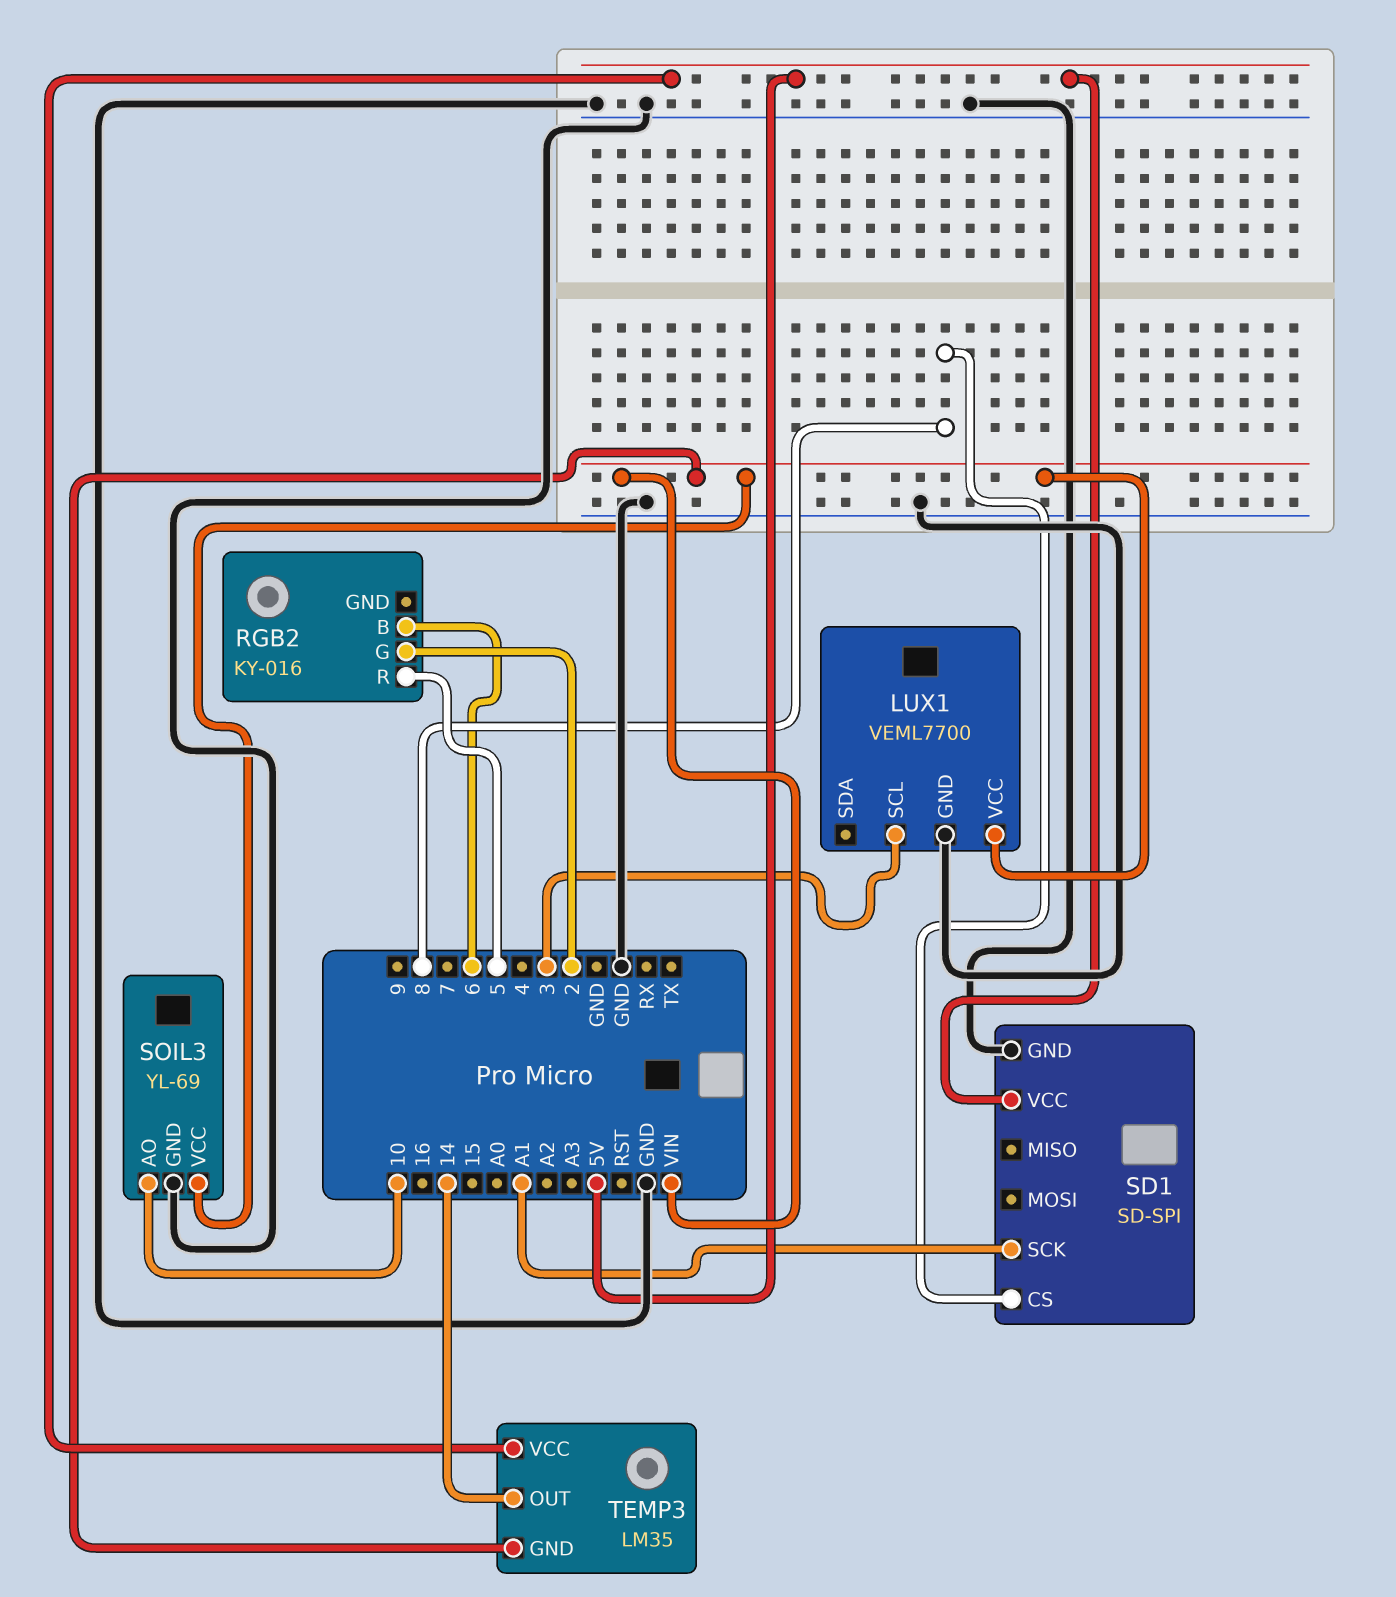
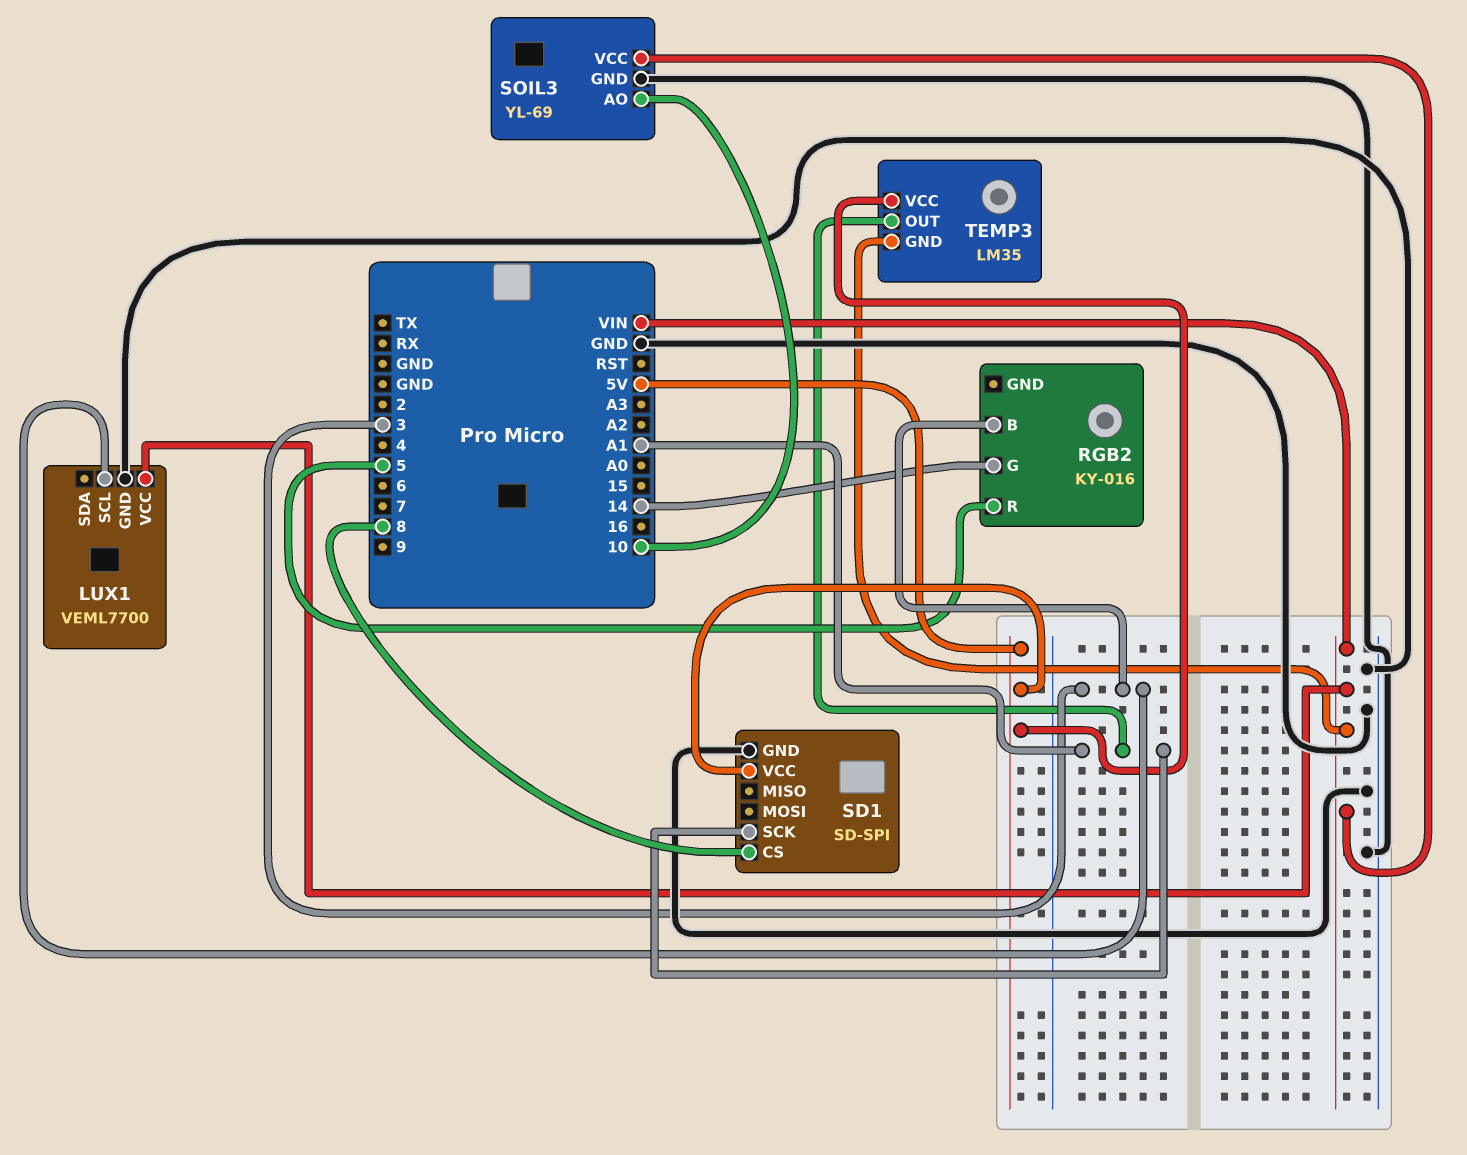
RGB2 pin B: 6 -> 3
RGB2 pin G: 2 -> 14
TEMP3 pin OUT: 14 -> A1

